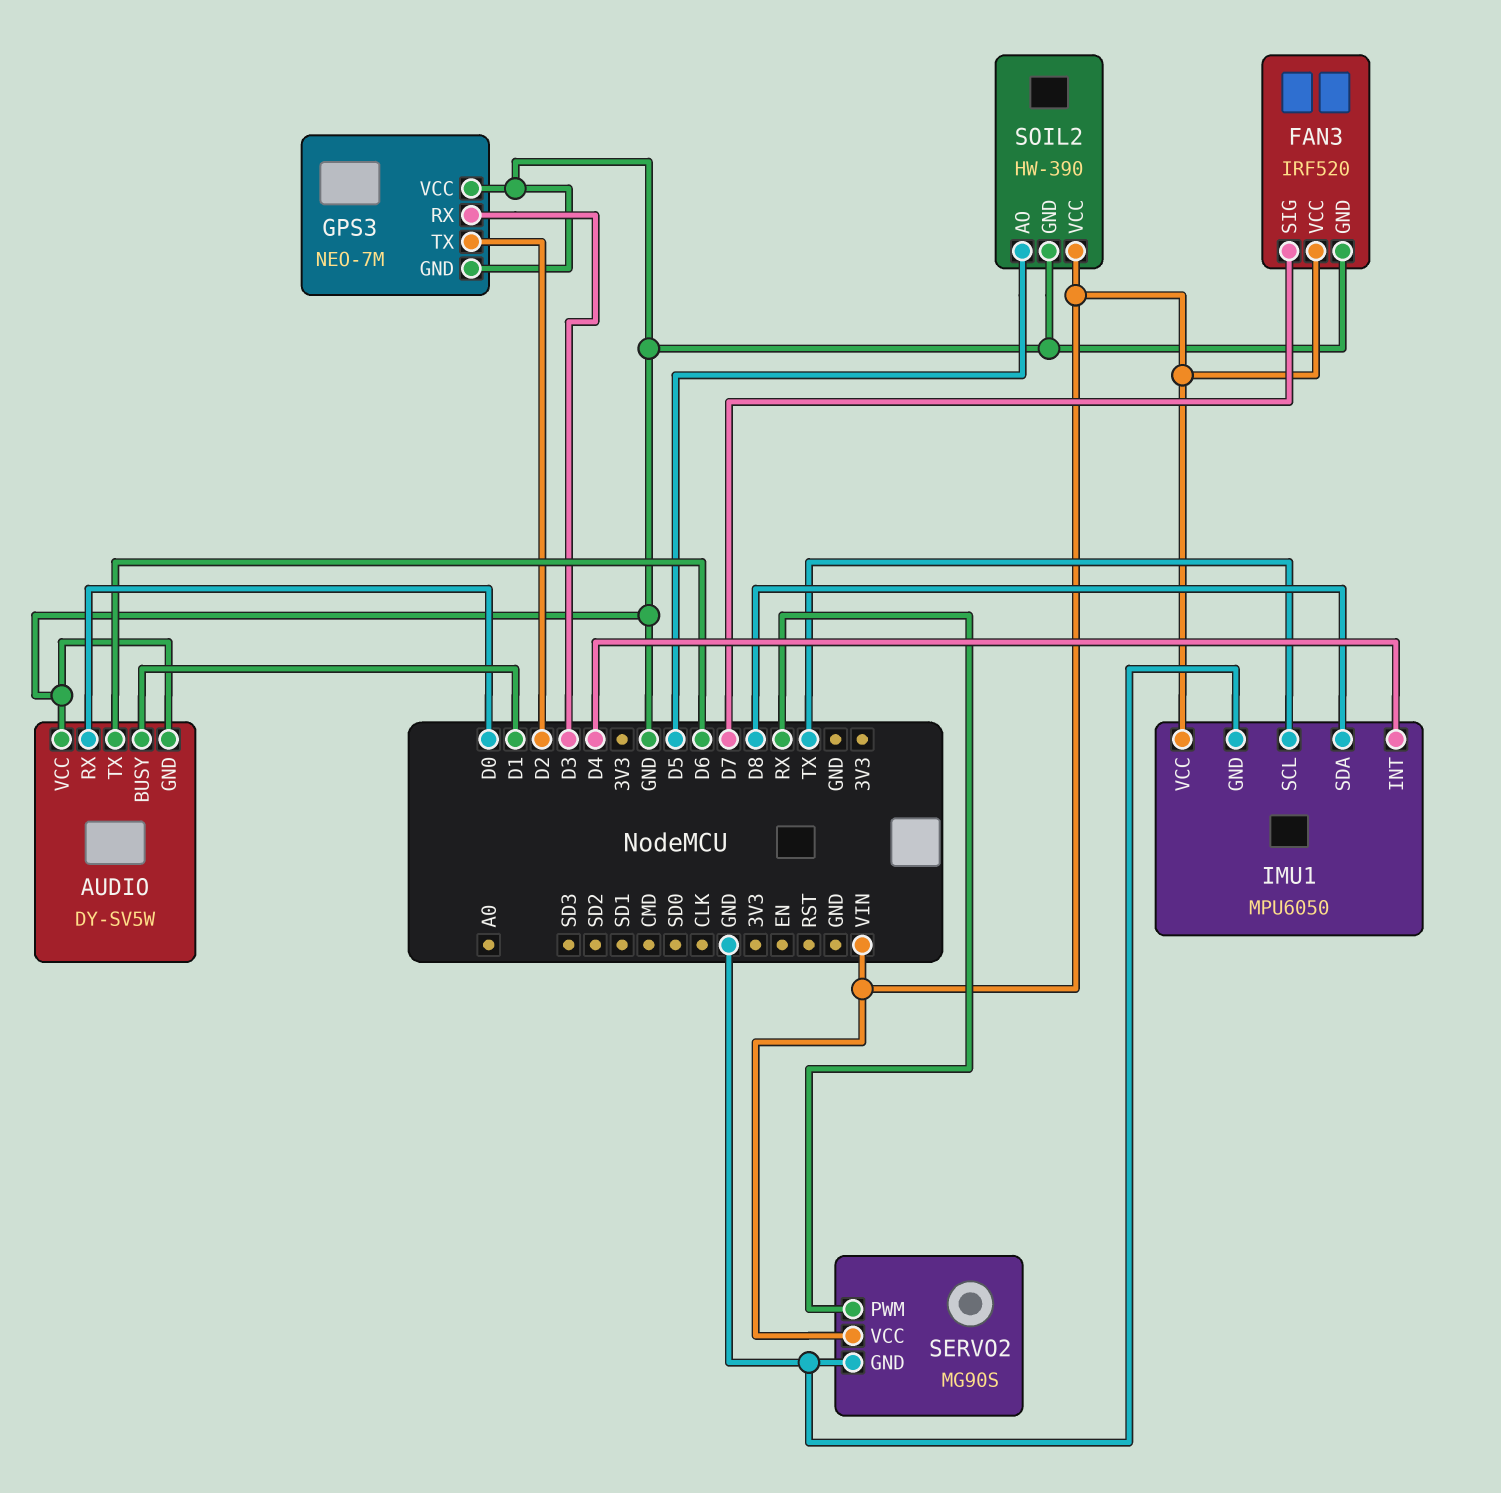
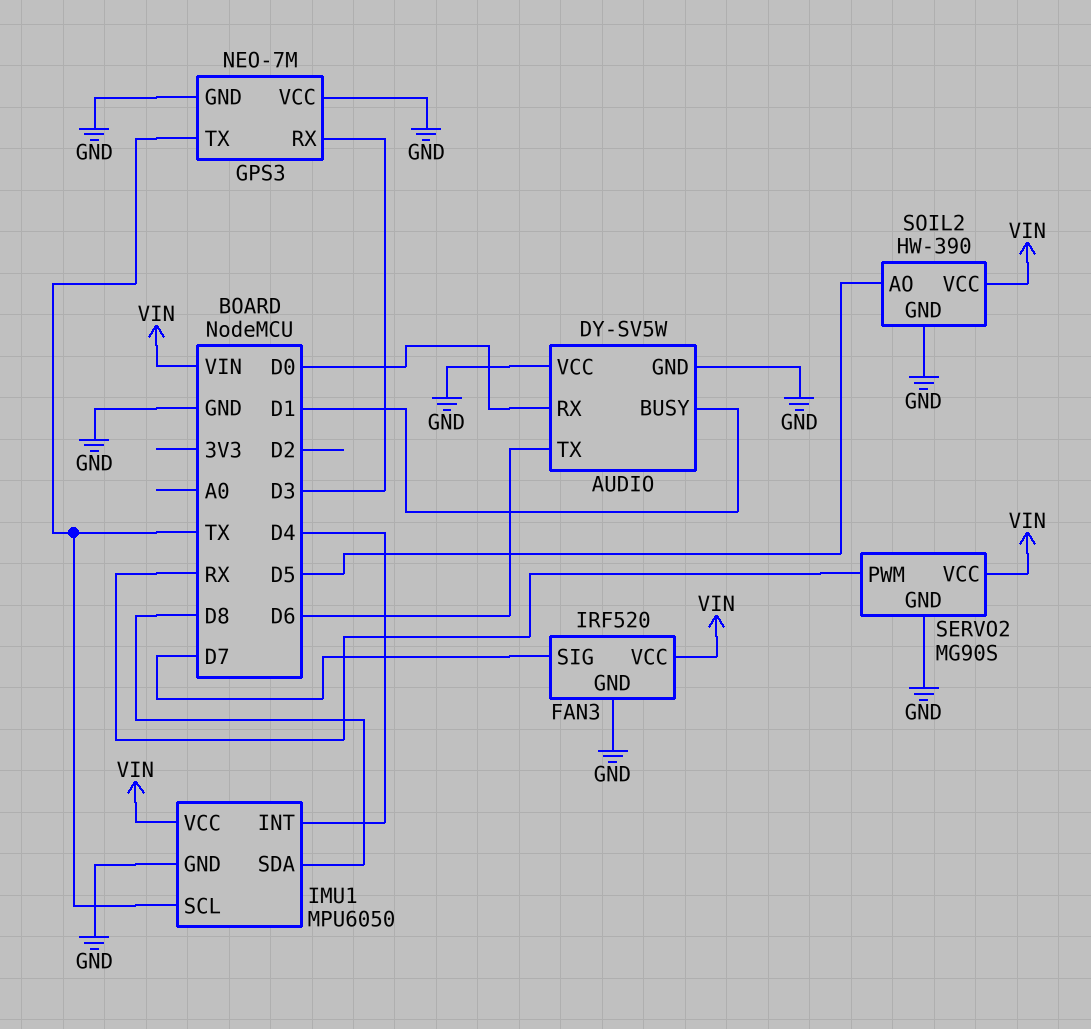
GPS3 pin TX: D2 -> TX

